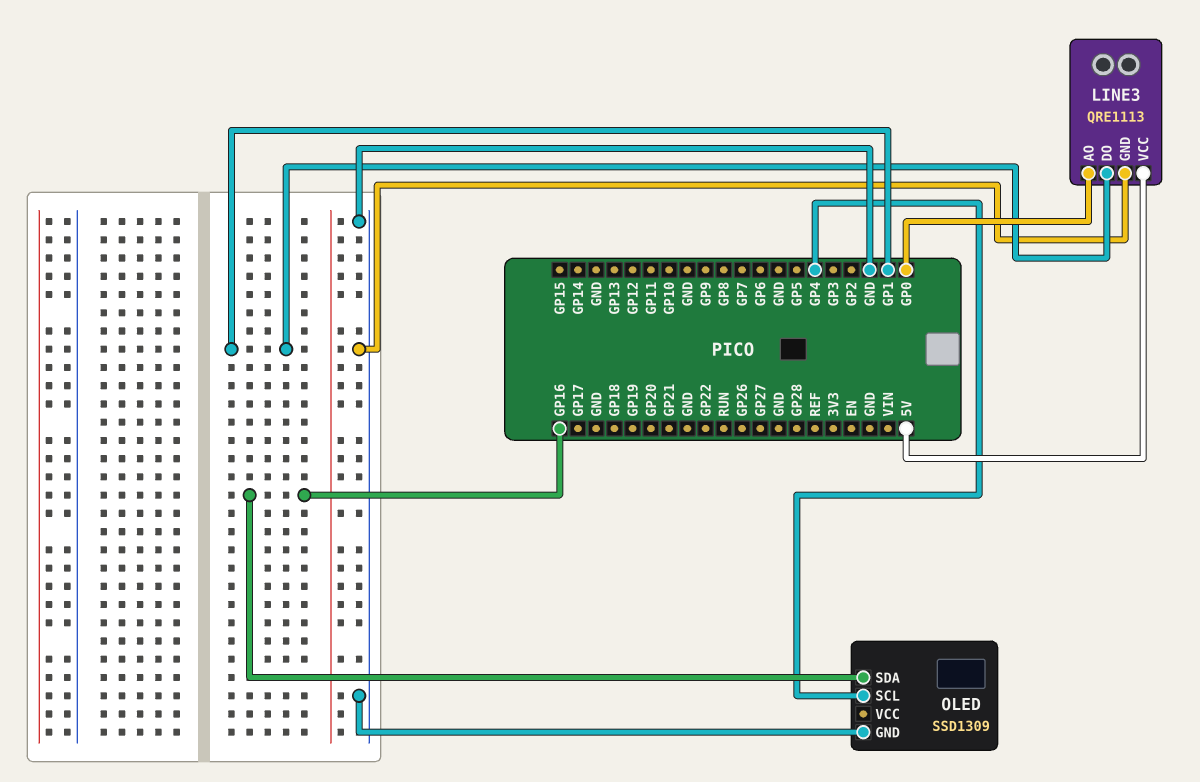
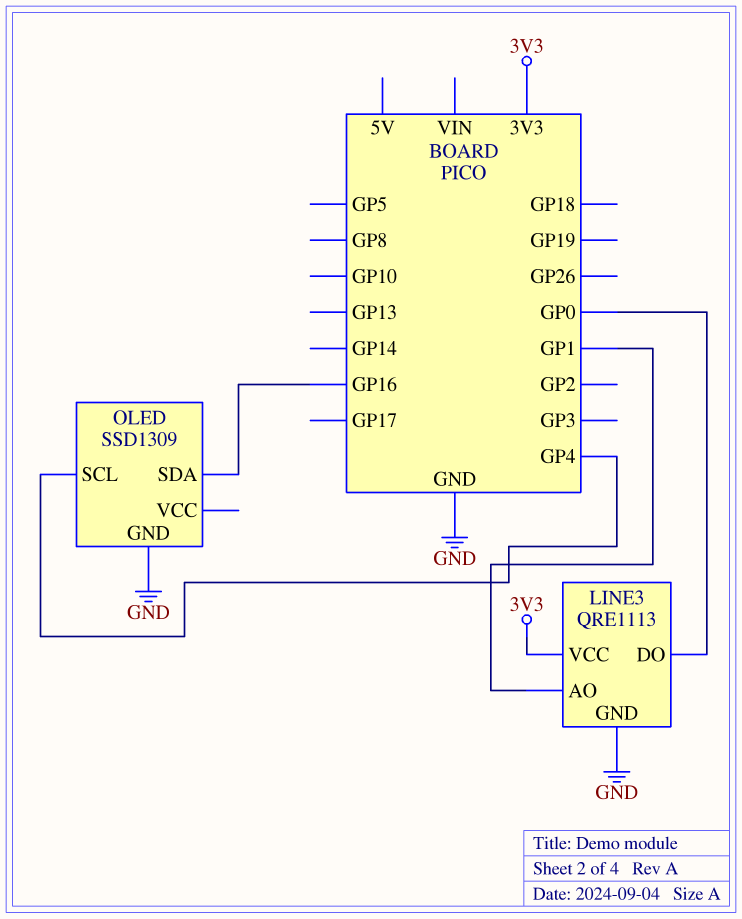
LINE3 pin AO: GP0 -> GP1
LINE3 pin DO: GP1 -> GP0
LINE3 pin VCC: 5V -> 3V3

